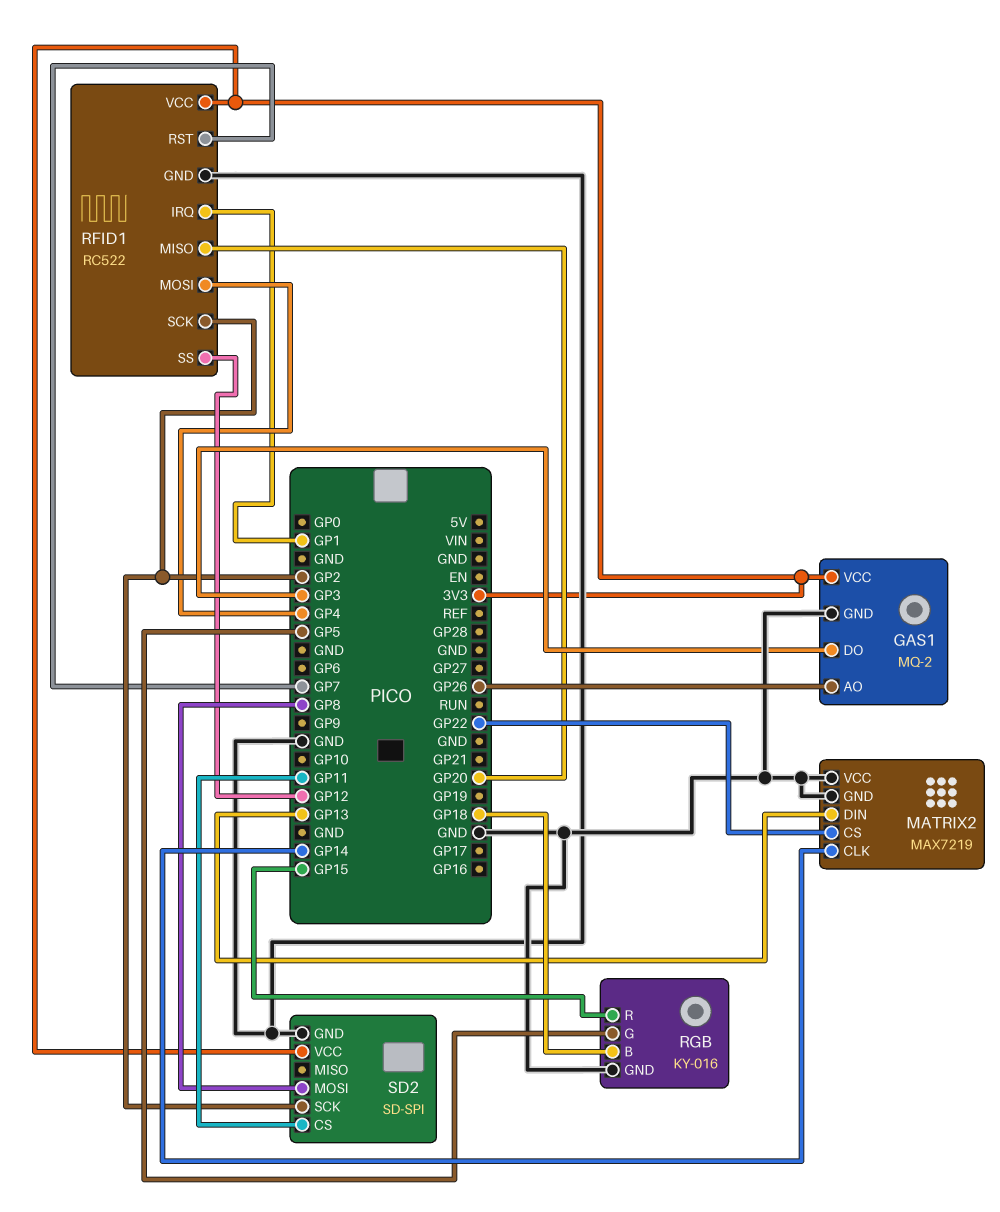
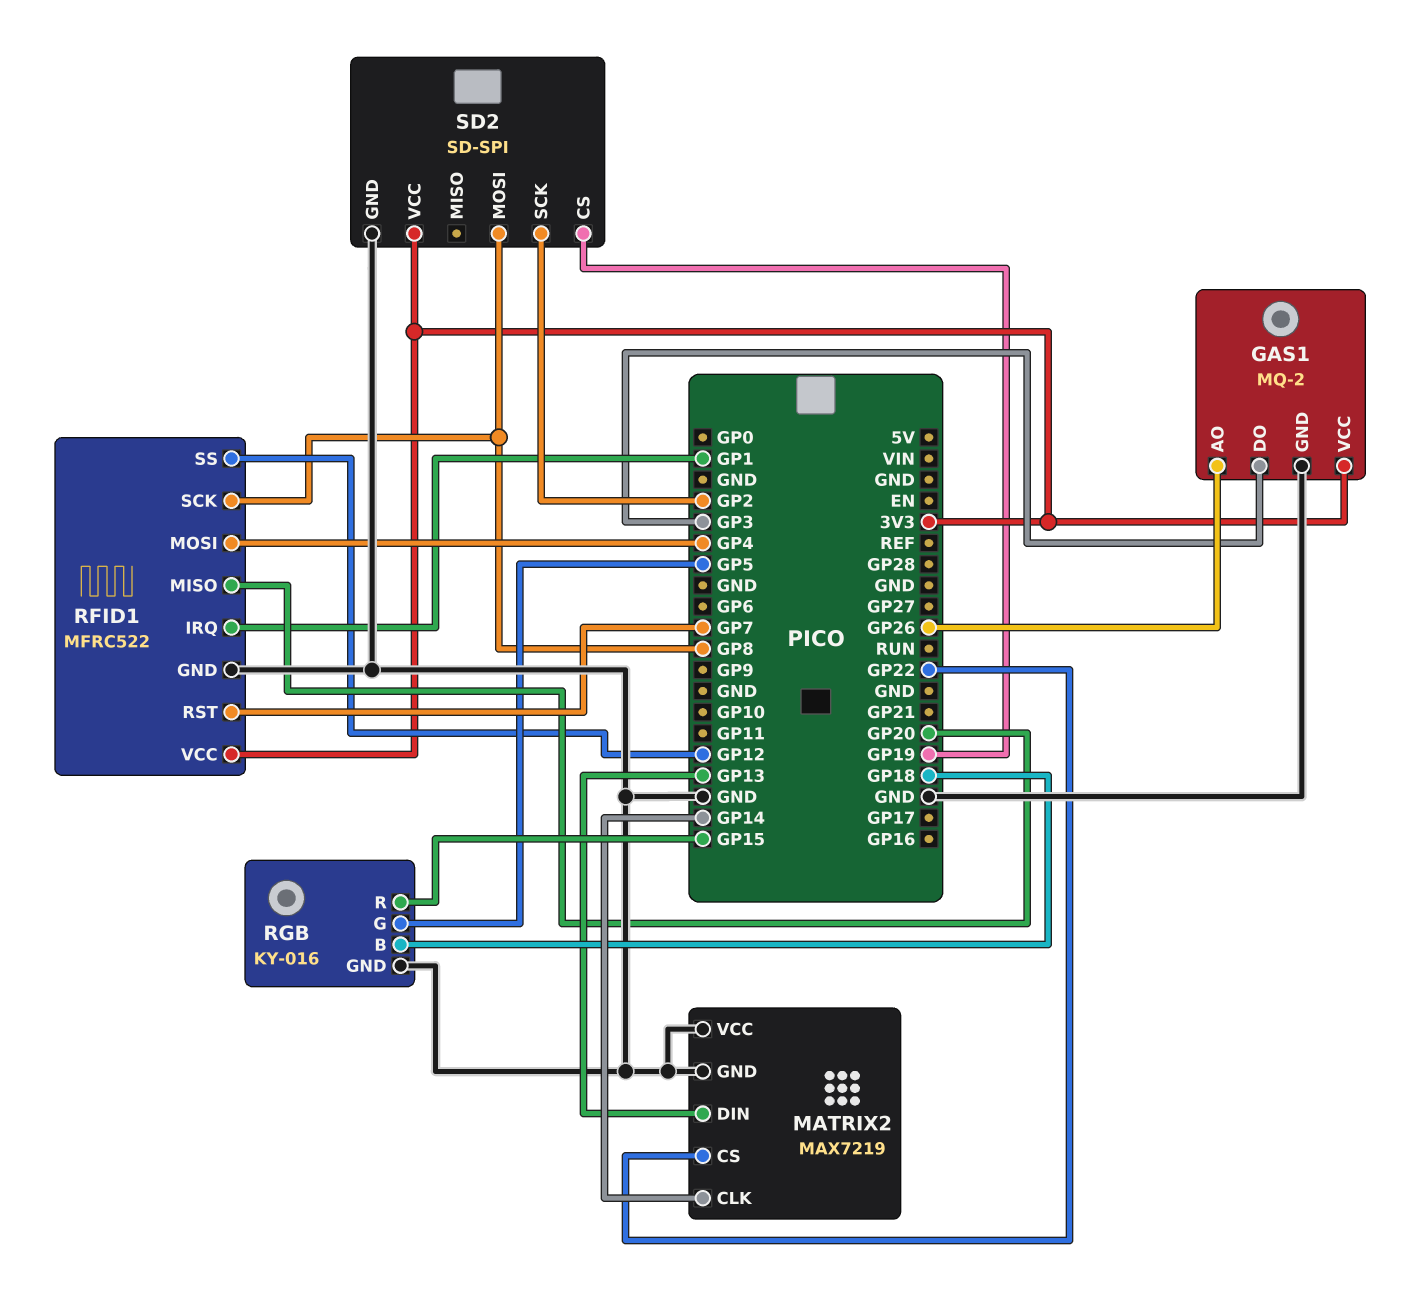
RFID1: RC522 -> MFRC522
RFID1 pin SCK: GP2 -> GP8
SD2 pin CS: GP11 -> GP19

